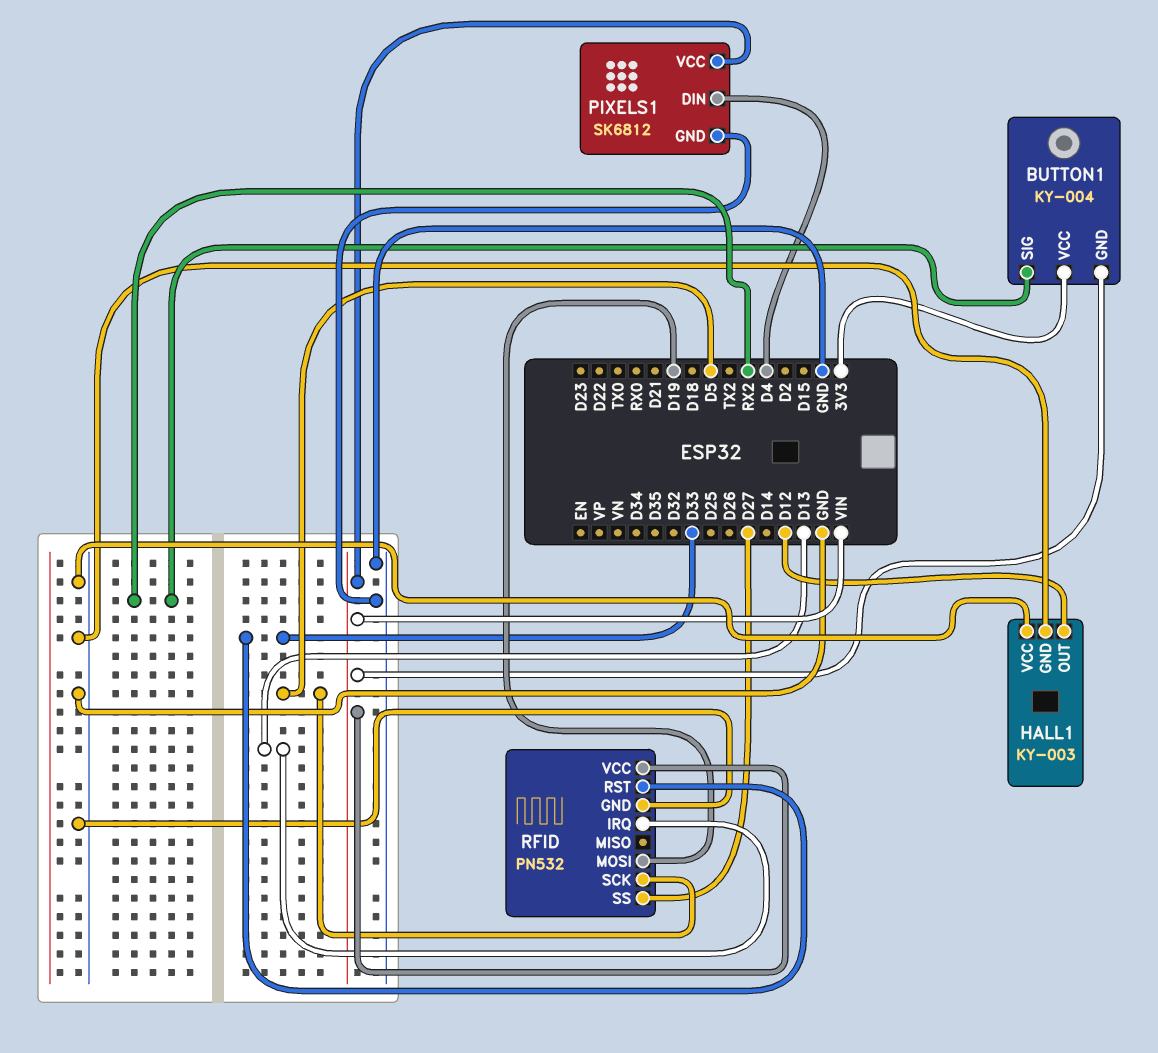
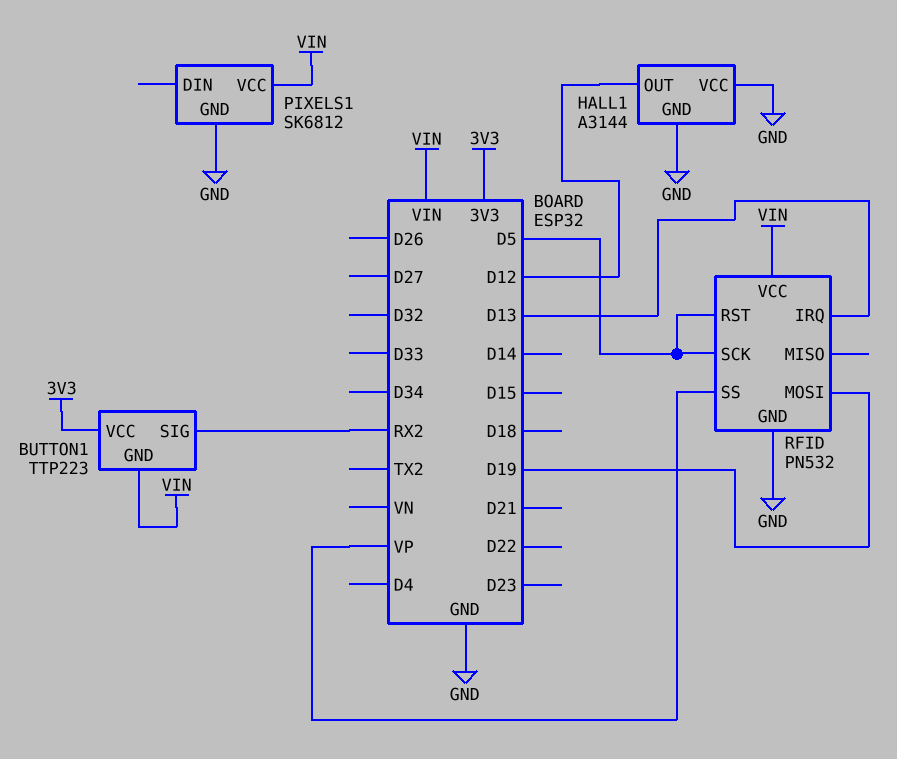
BUTTON1: KY-004 -> TTP223
HALL1: KY-003 -> A3144
PIXELS1 pin DIN: D4 -> none
RFID pin RST: D33 -> D5
RFID pin SS: D27 -> VP

